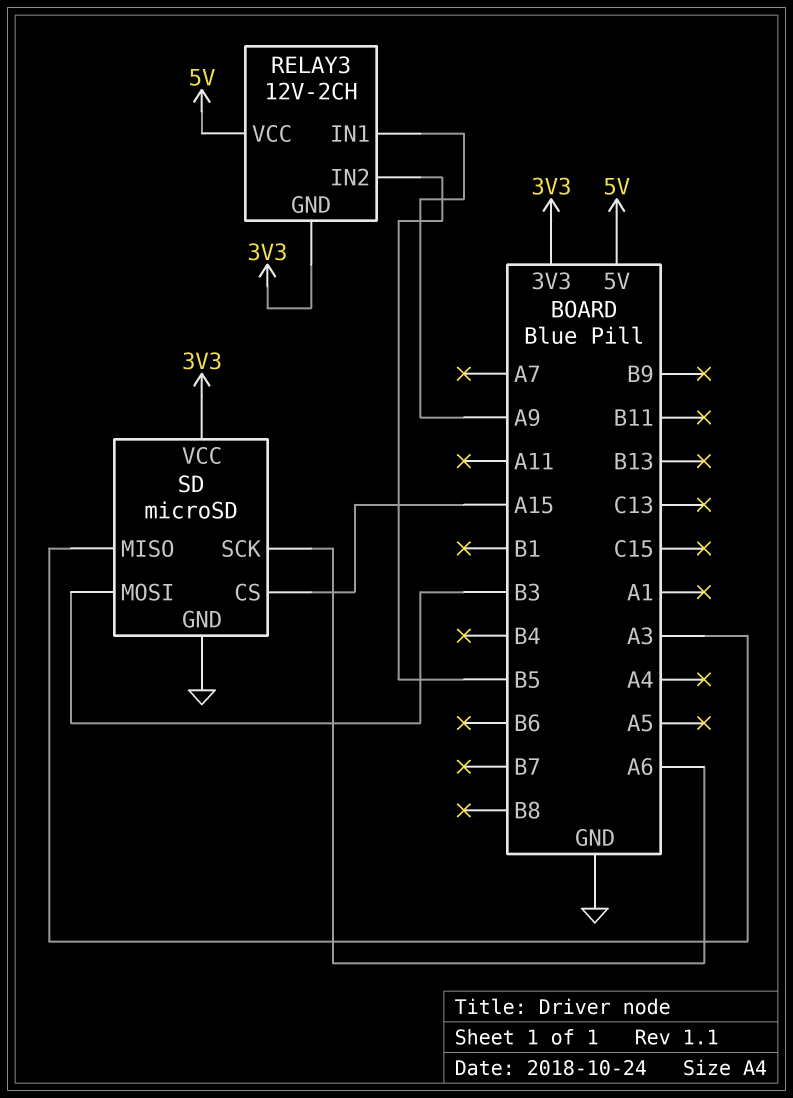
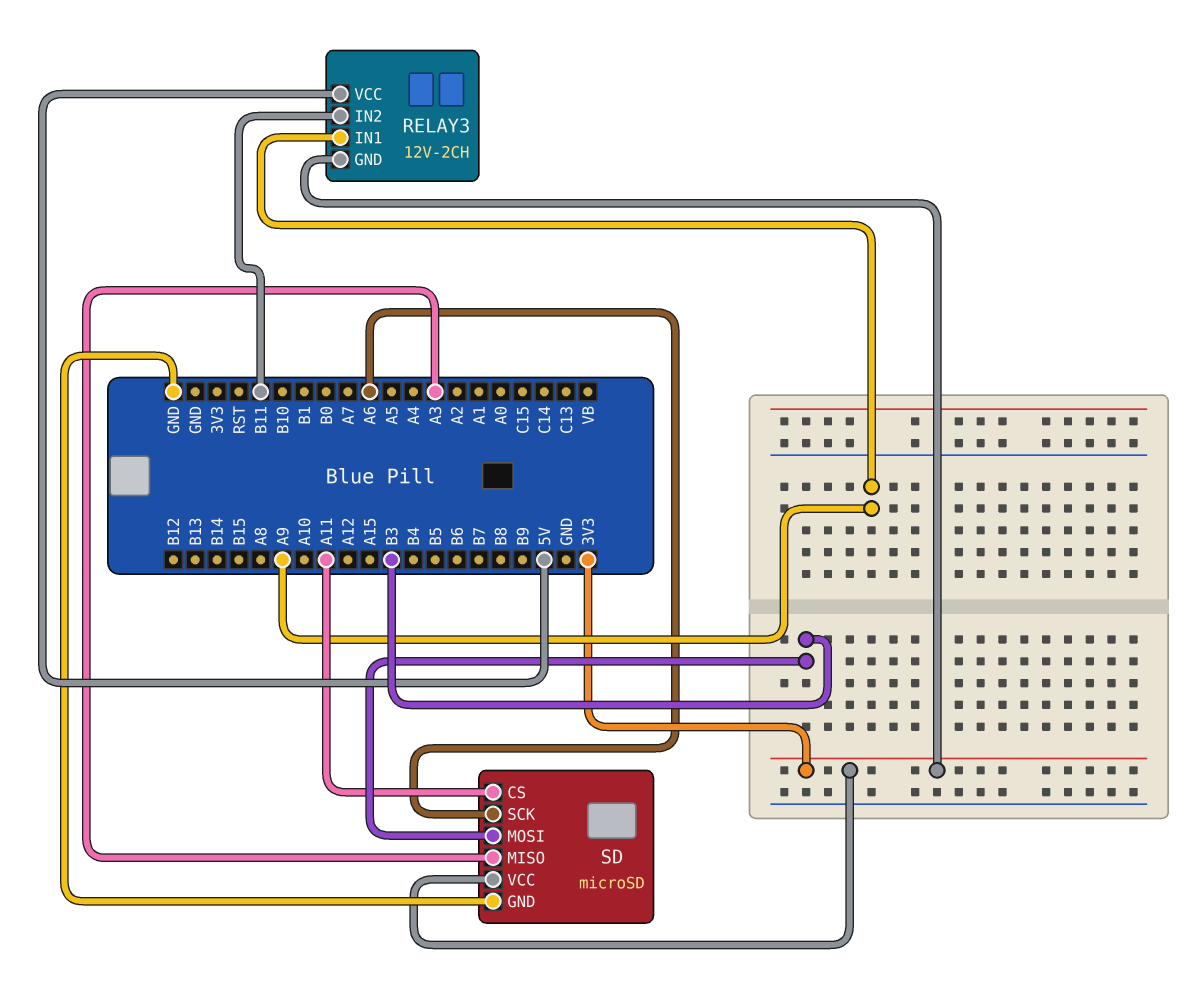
RELAY3 pin IN2: B5 -> B11
SD pin CS: A15 -> A11

